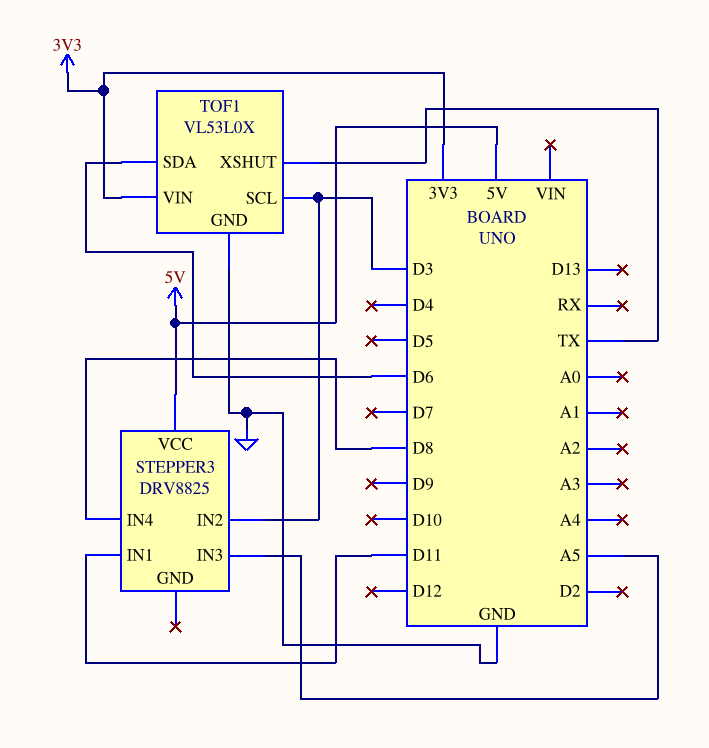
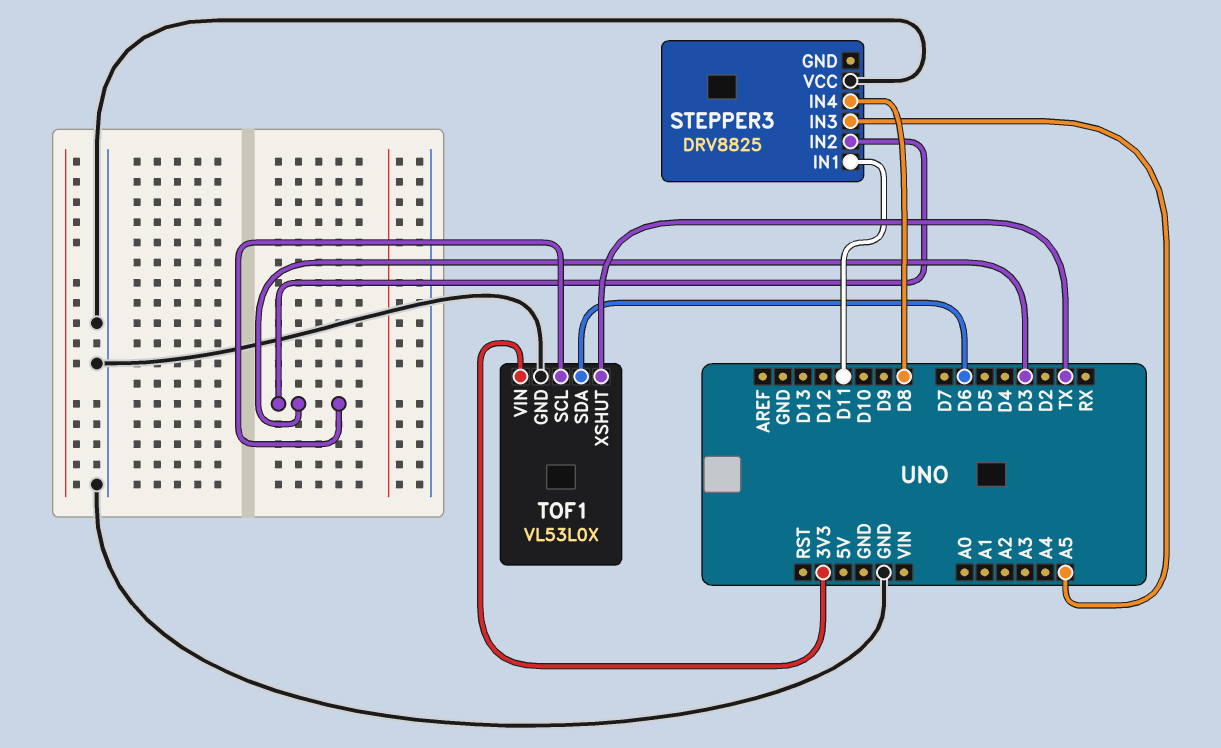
STEPPER3 pin VCC: 5V -> GND

